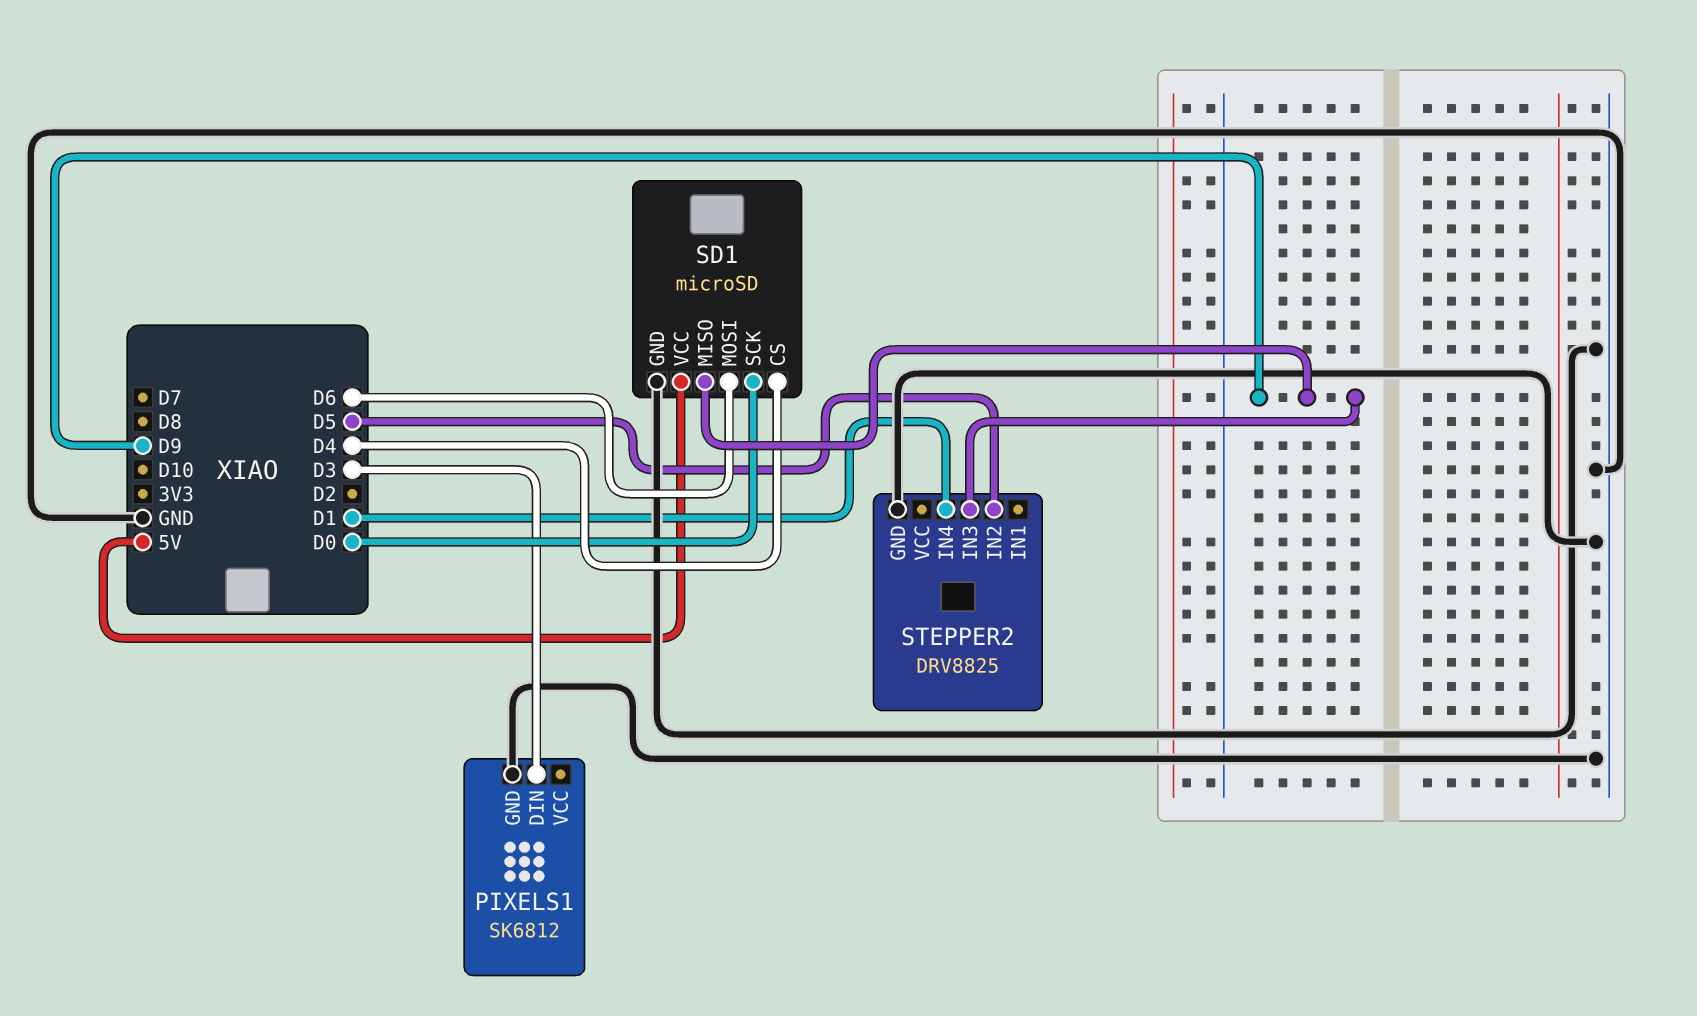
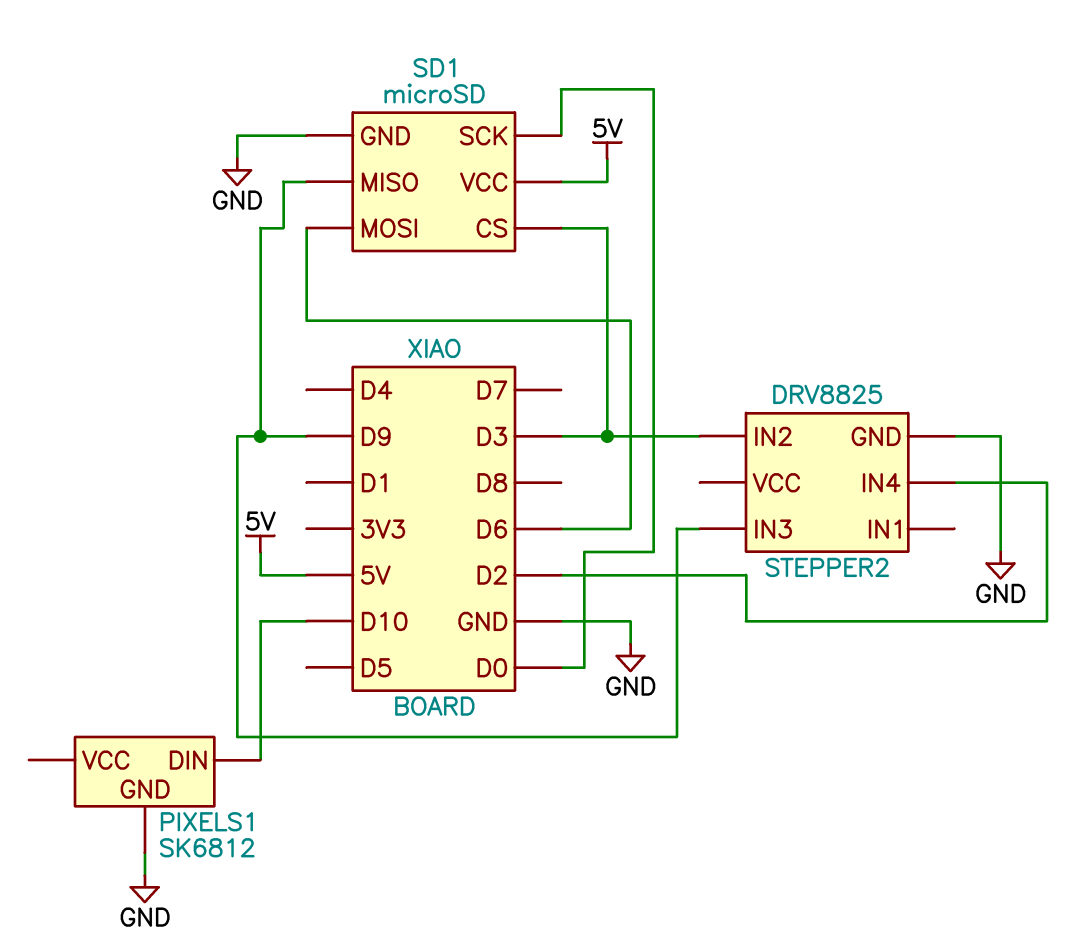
PIXELS1 pin DIN: D3 -> D10
SD1 pin CS: D4 -> D3
STEPPER2 pin IN2: D5 -> D3
STEPPER2 pin IN4: D1 -> D2

